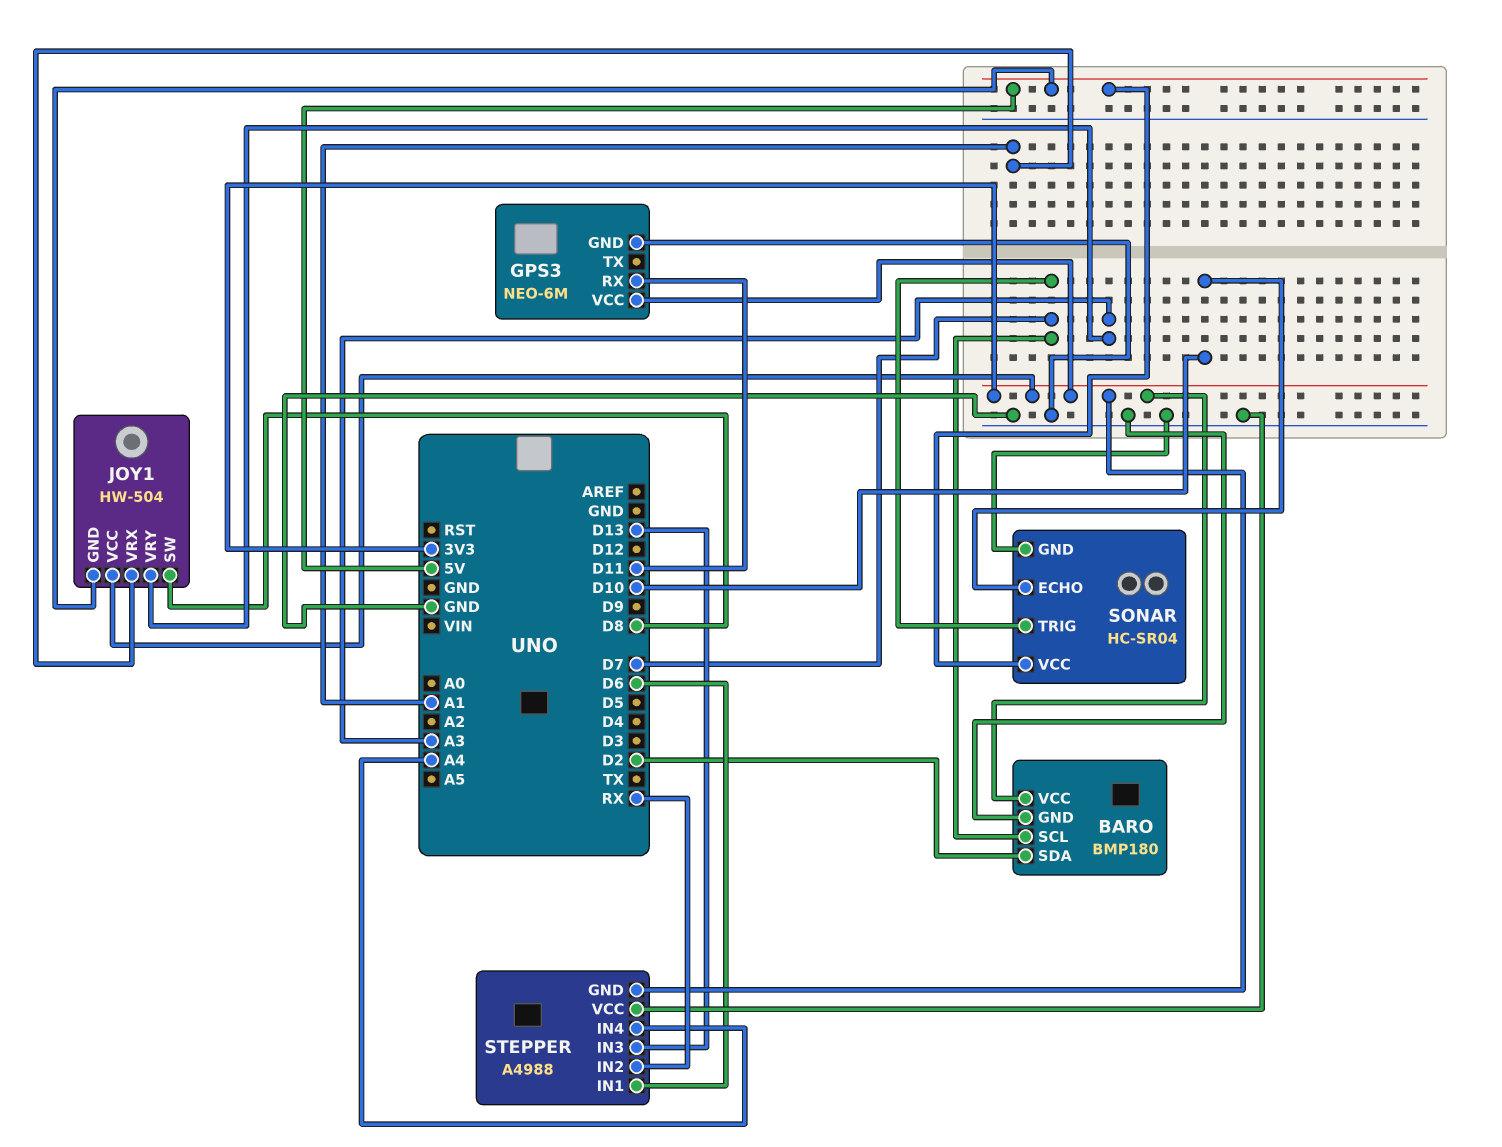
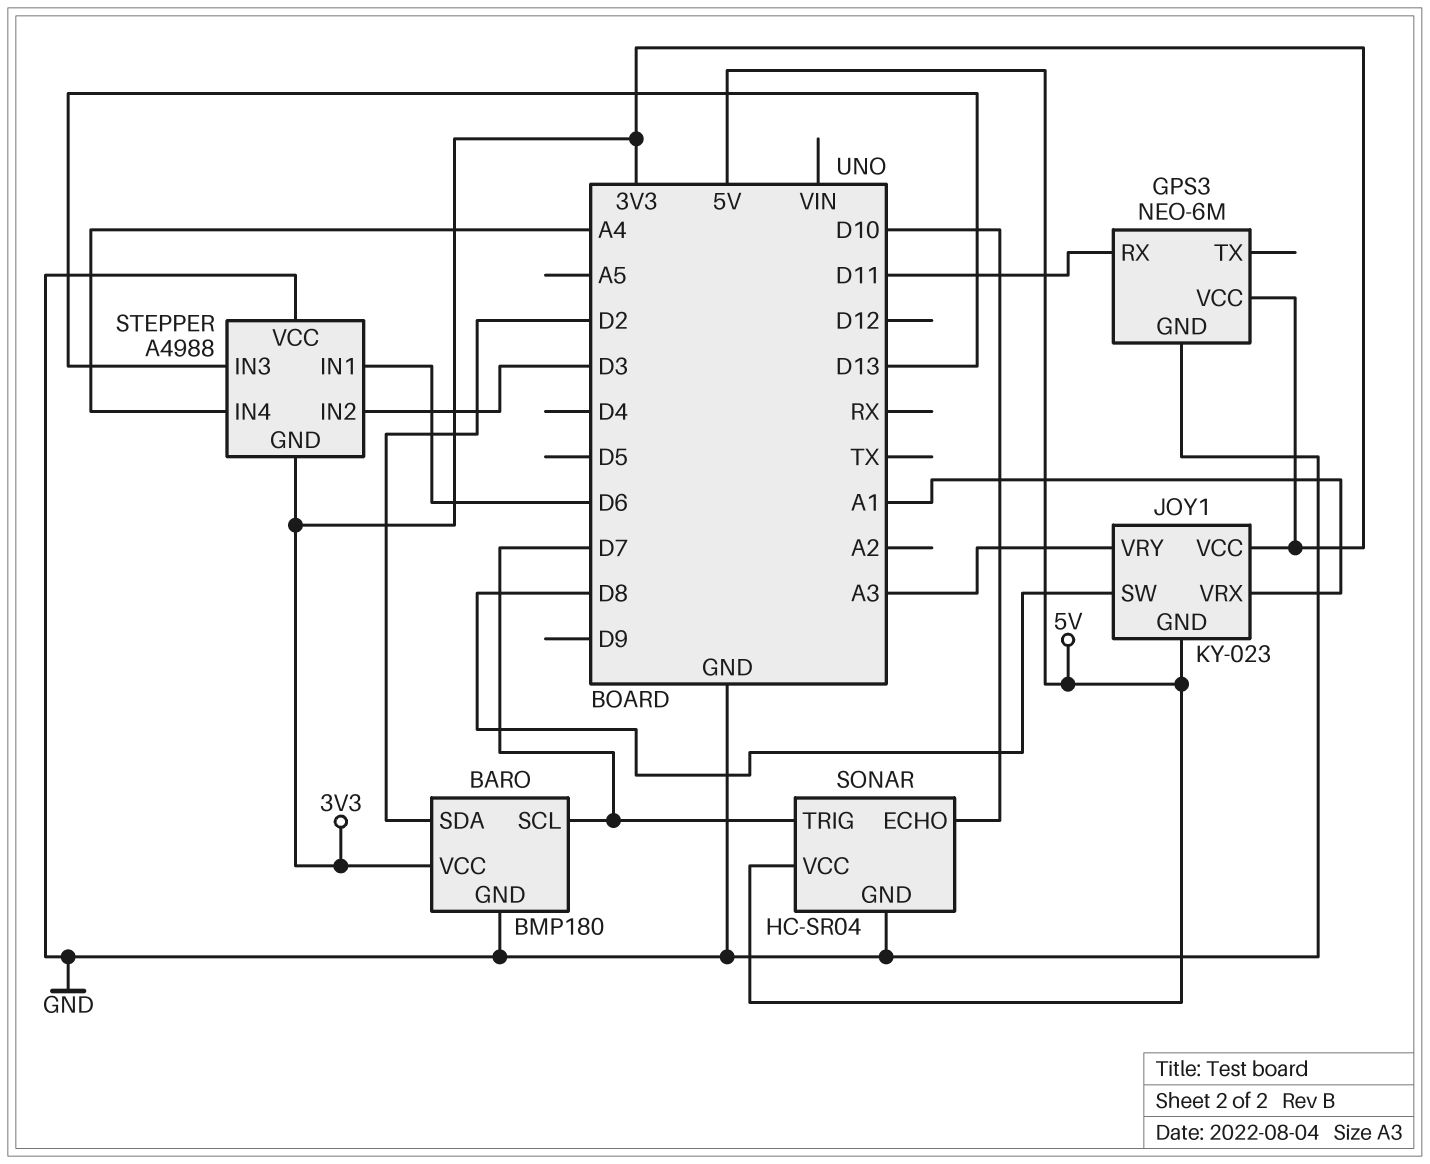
JOY1: HW-504 -> KY-023
STEPPER pin IN2: RX -> D3

